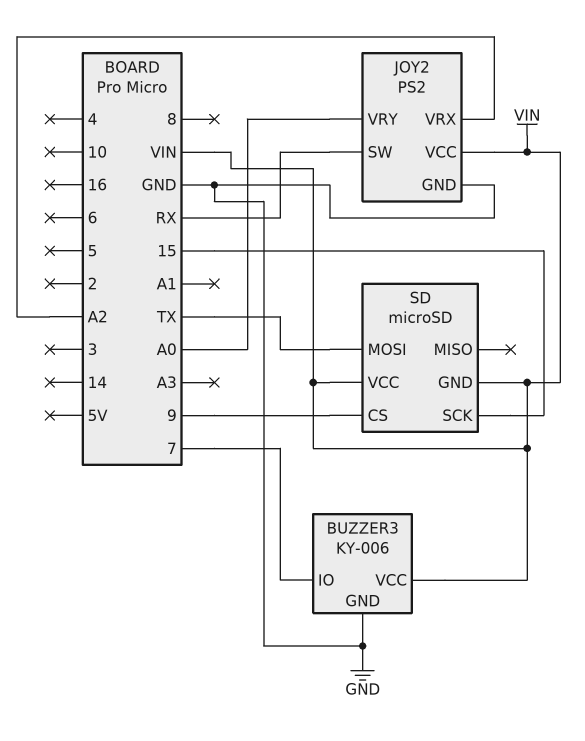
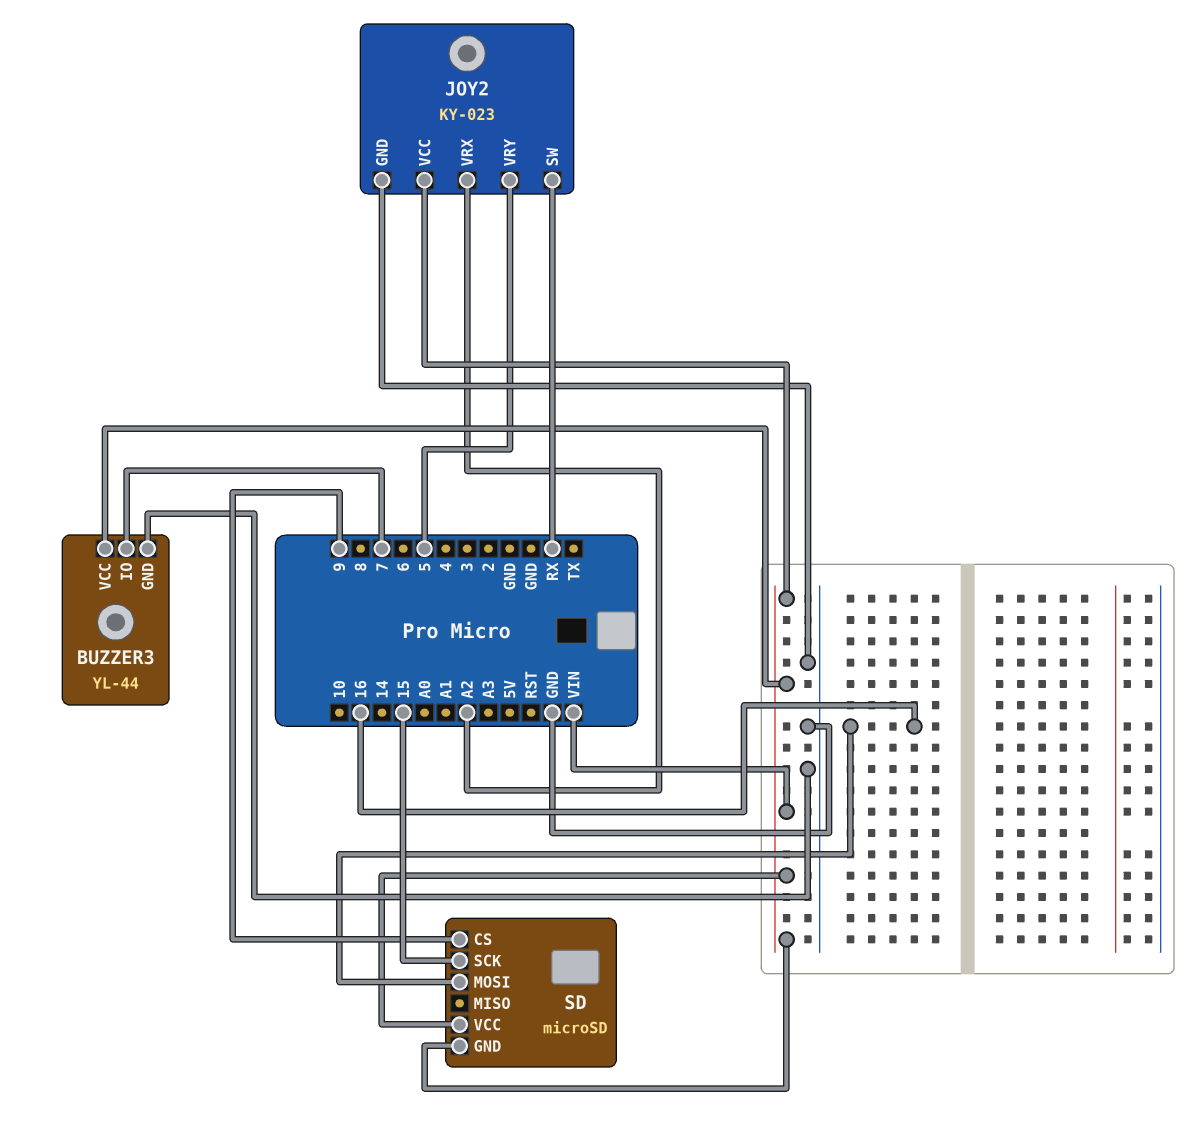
BUZZER3: KY-006 -> YL-44
JOY2: PS2 -> KY-023
JOY2 pin VRY: A0 -> 5
SD pin MOSI: TX -> 16

